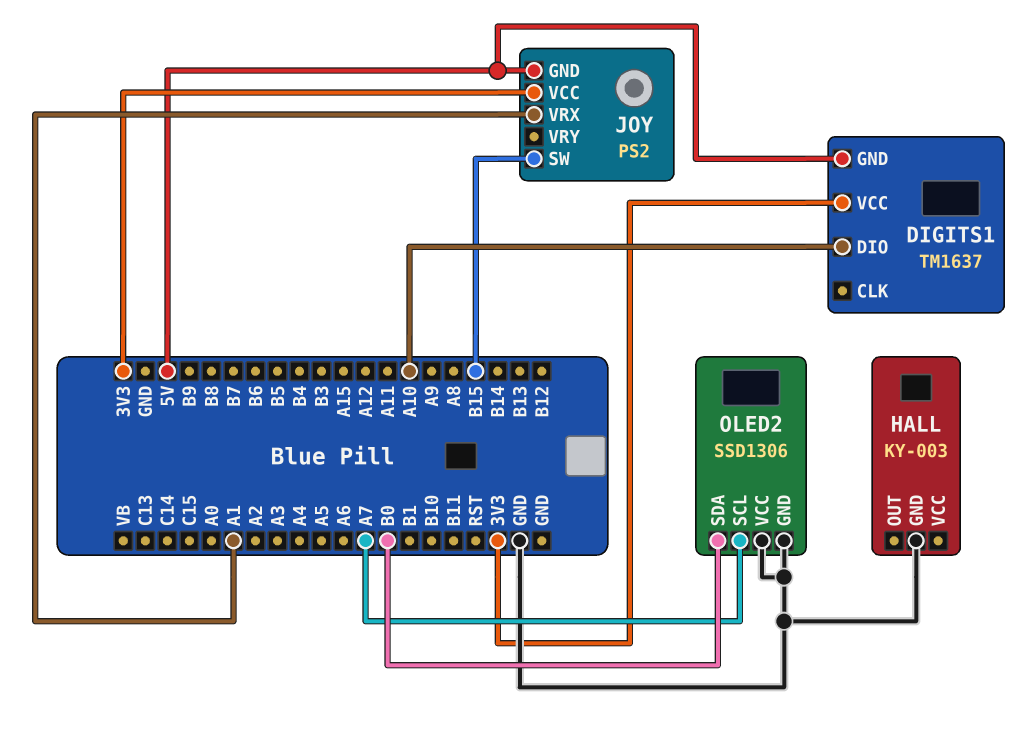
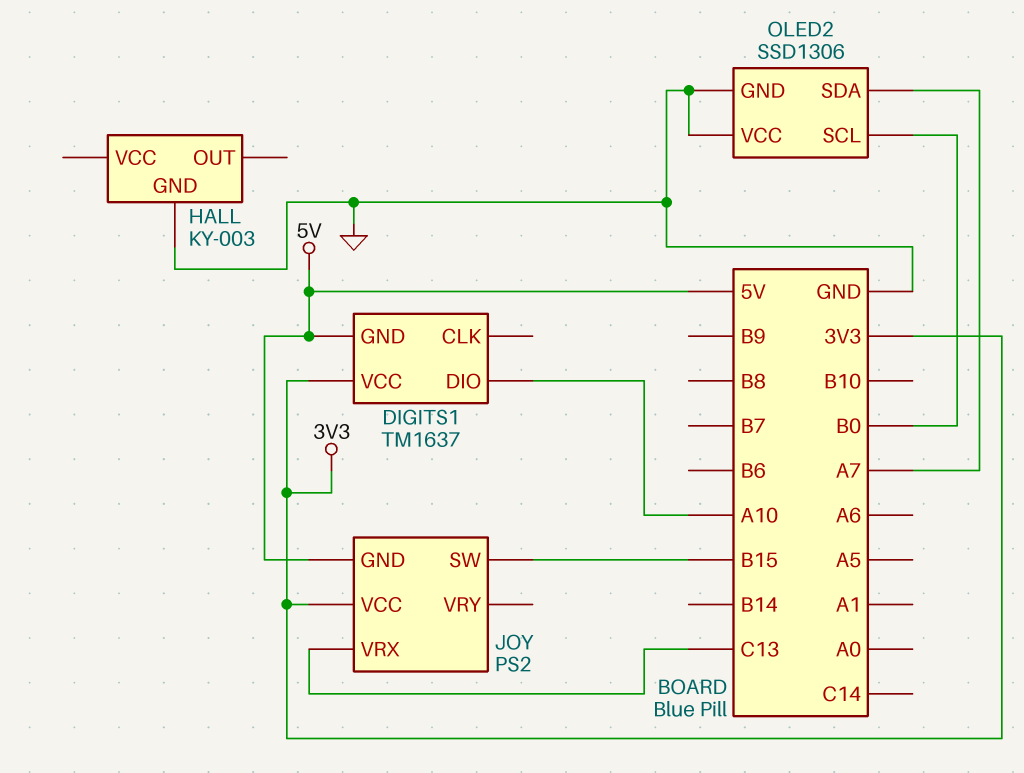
JOY pin VRX: A1 -> C13
OLED2 pin SCL: A7 -> B0
OLED2 pin SDA: B0 -> A7

